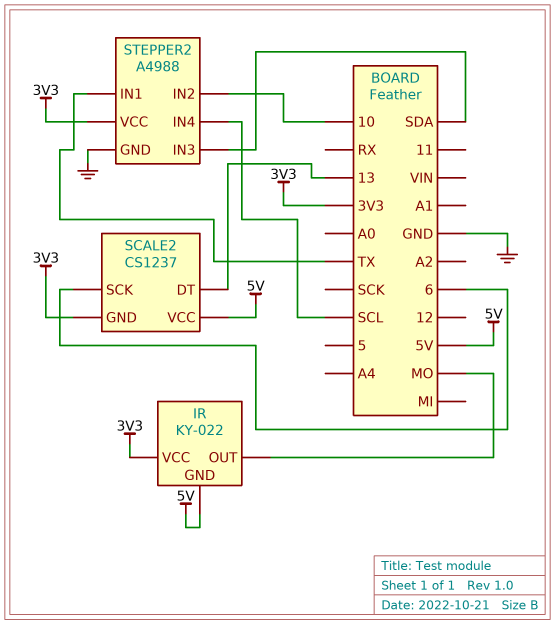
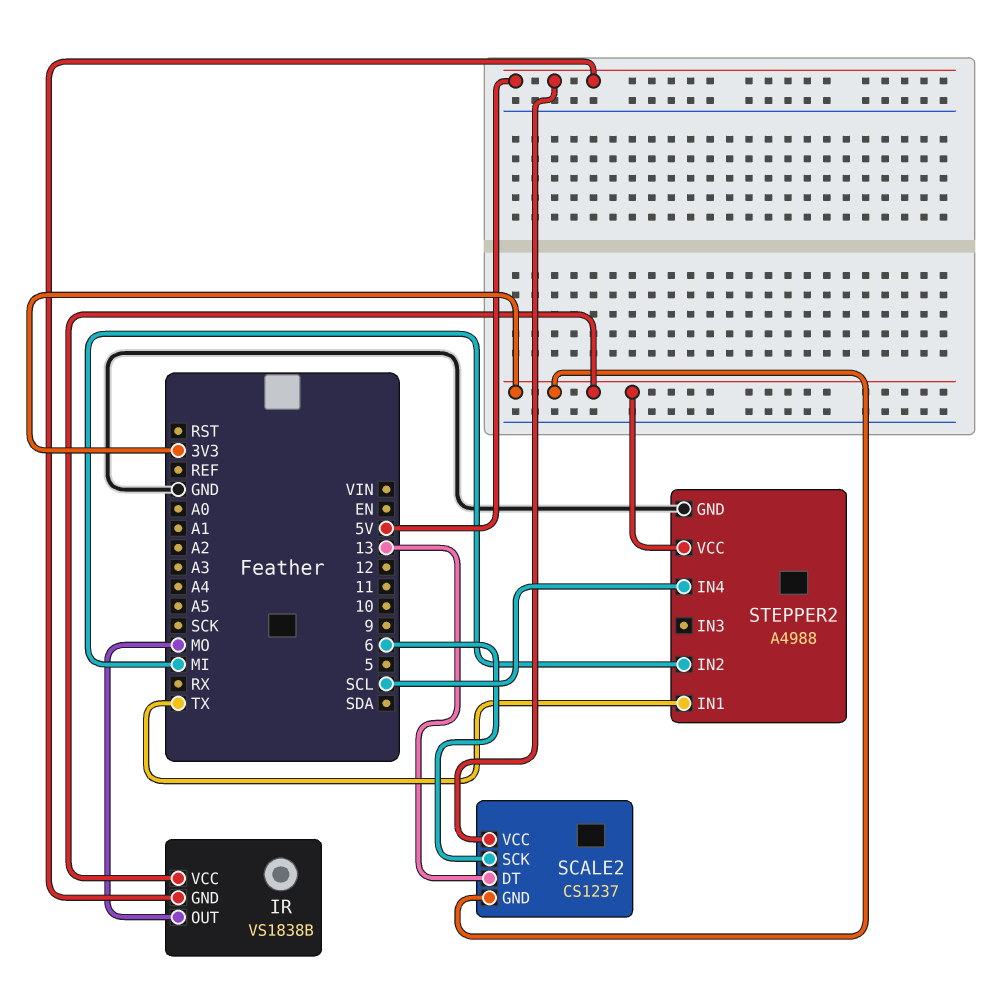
IR: KY-022 -> VS1838B
STEPPER2 pin IN2: 10 -> MI
STEPPER2 pin IN3: SDA -> none

